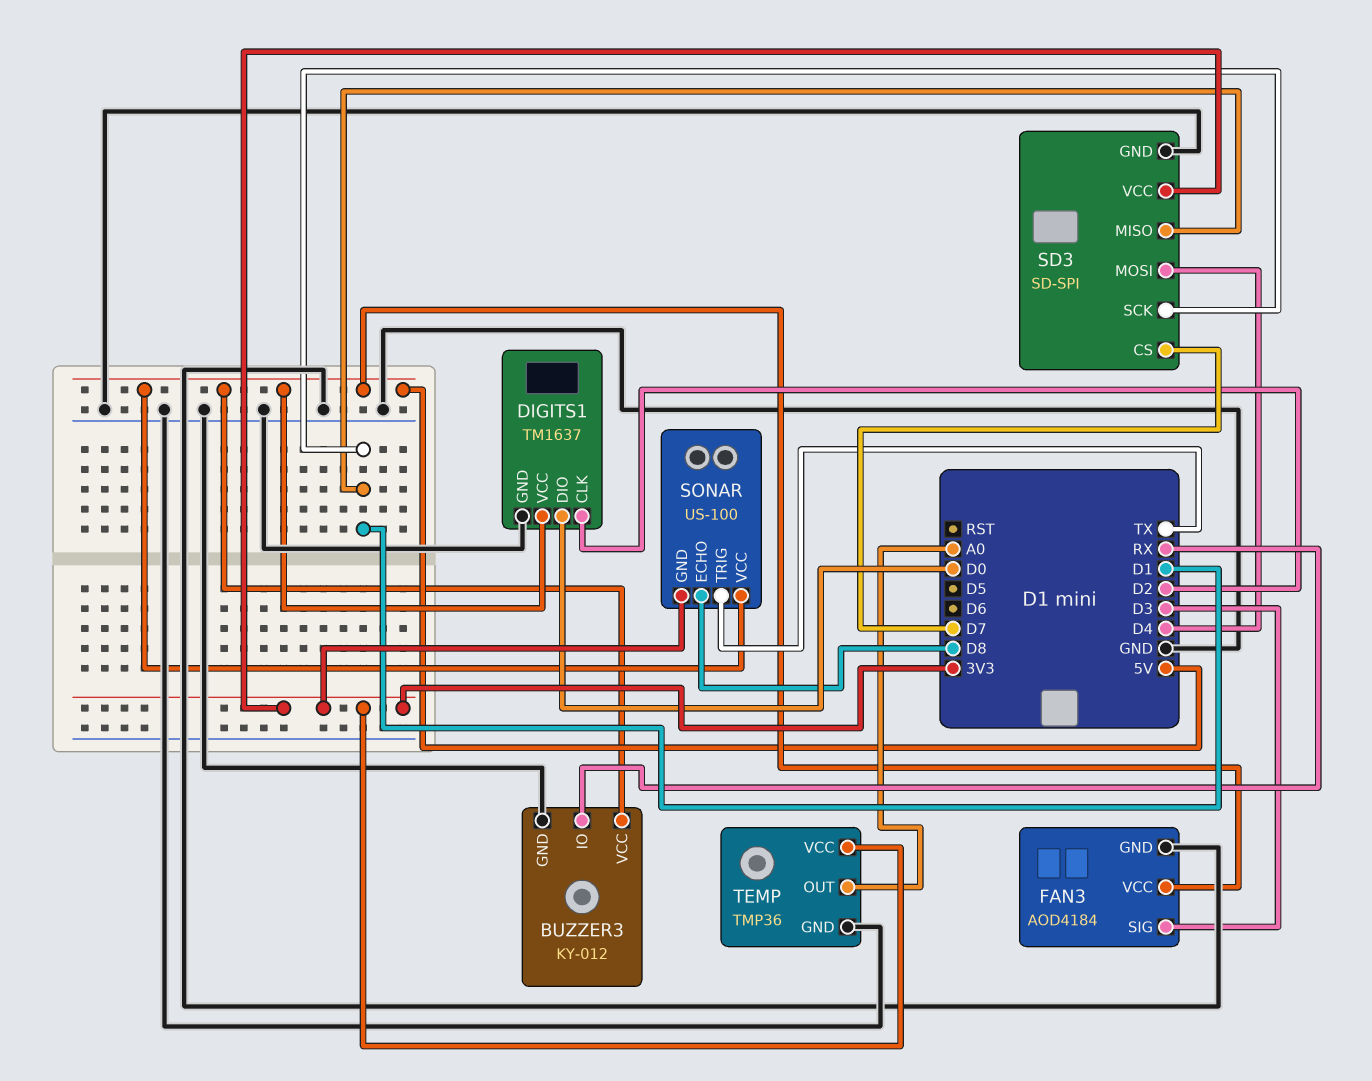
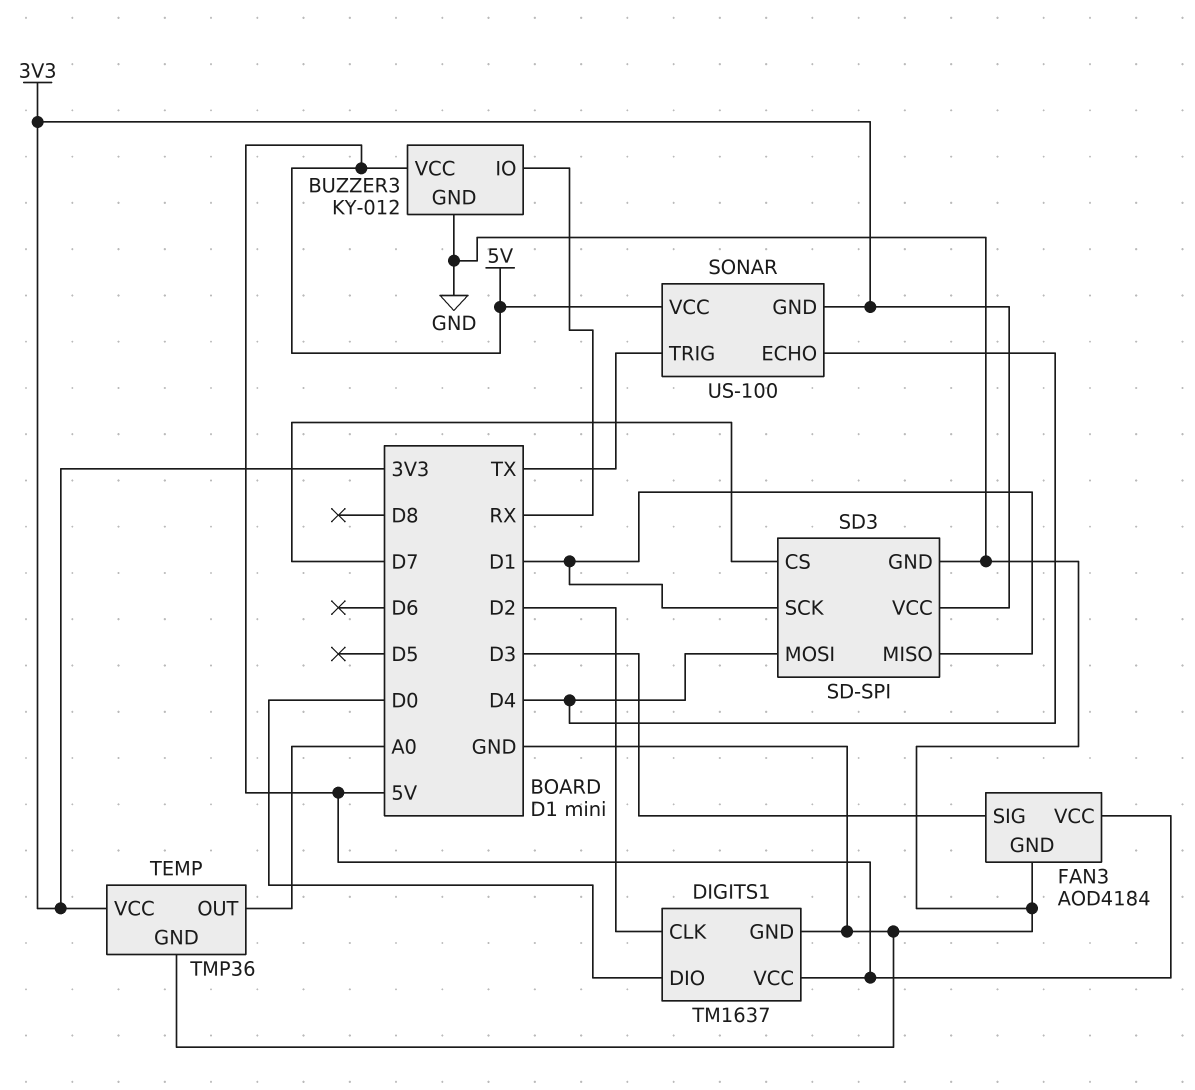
SONAR pin ECHO: D8 -> D4

